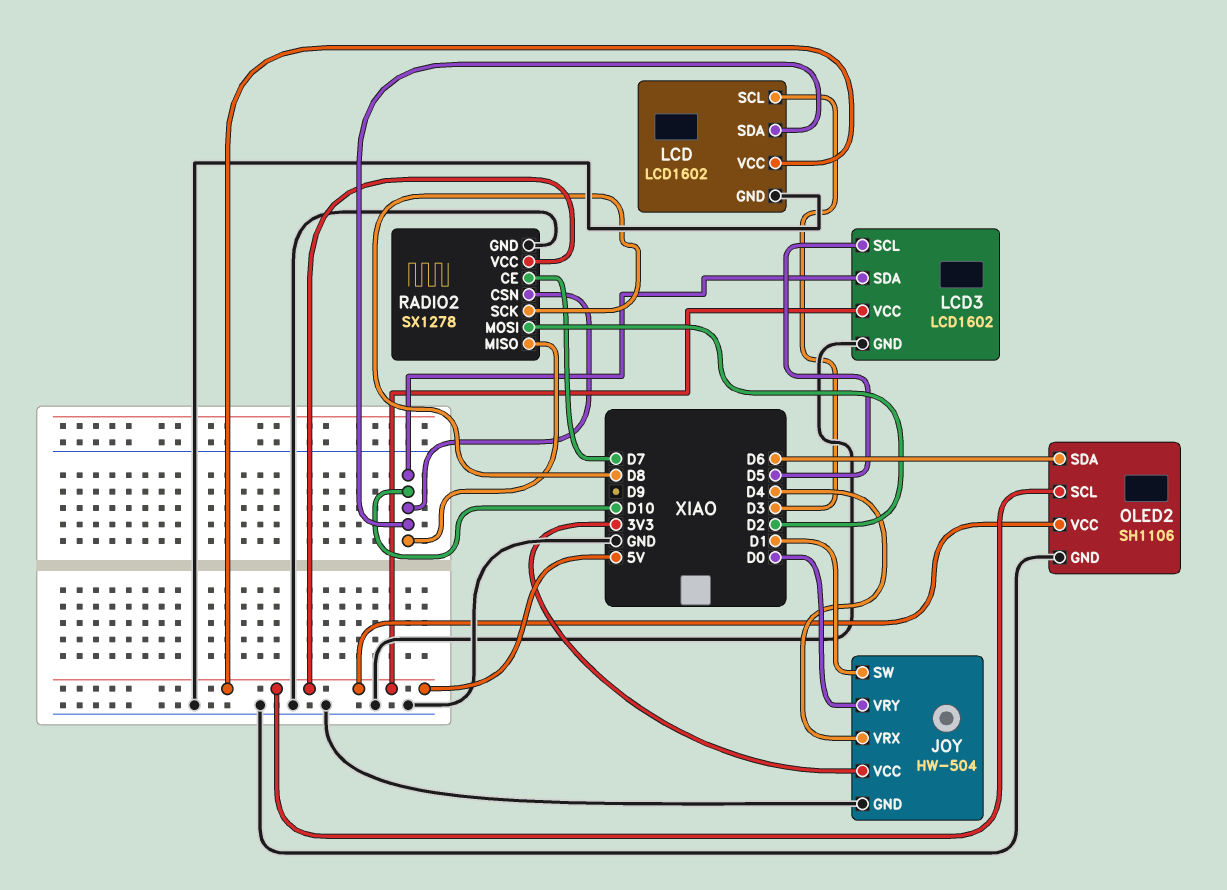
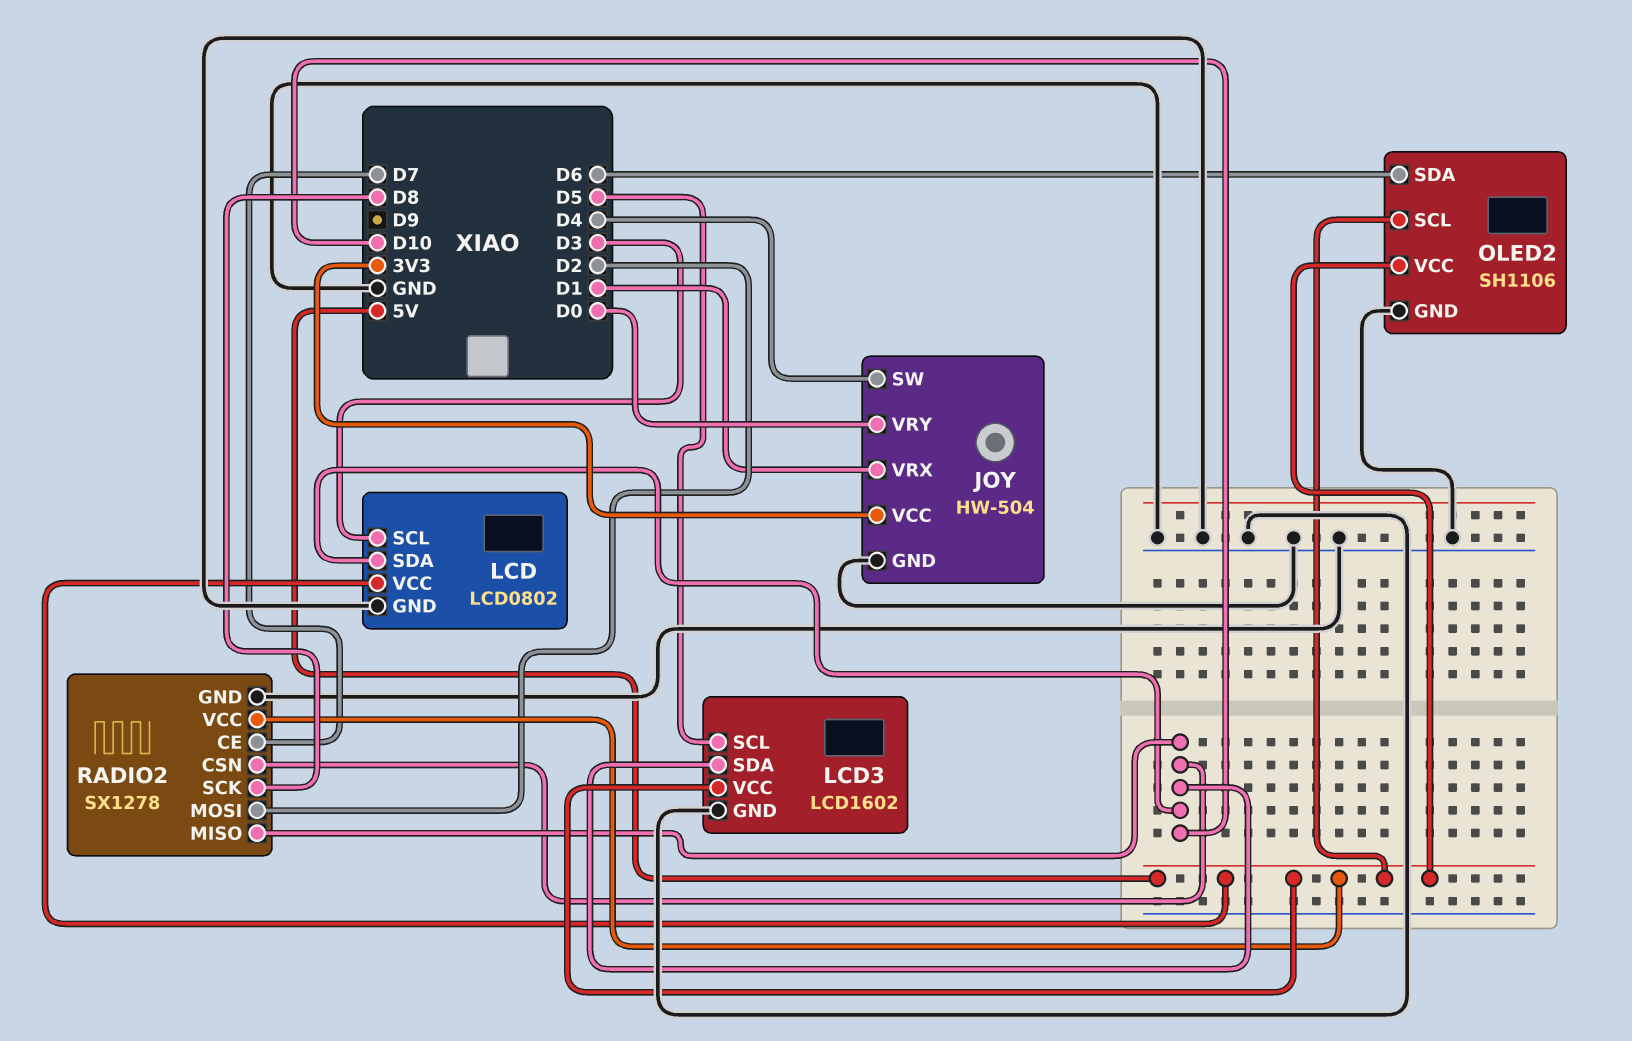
JOY pin SW: D1 -> D4
JOY pin VRX: D4 -> D1
LCD: LCD1602 -> LCD0802

